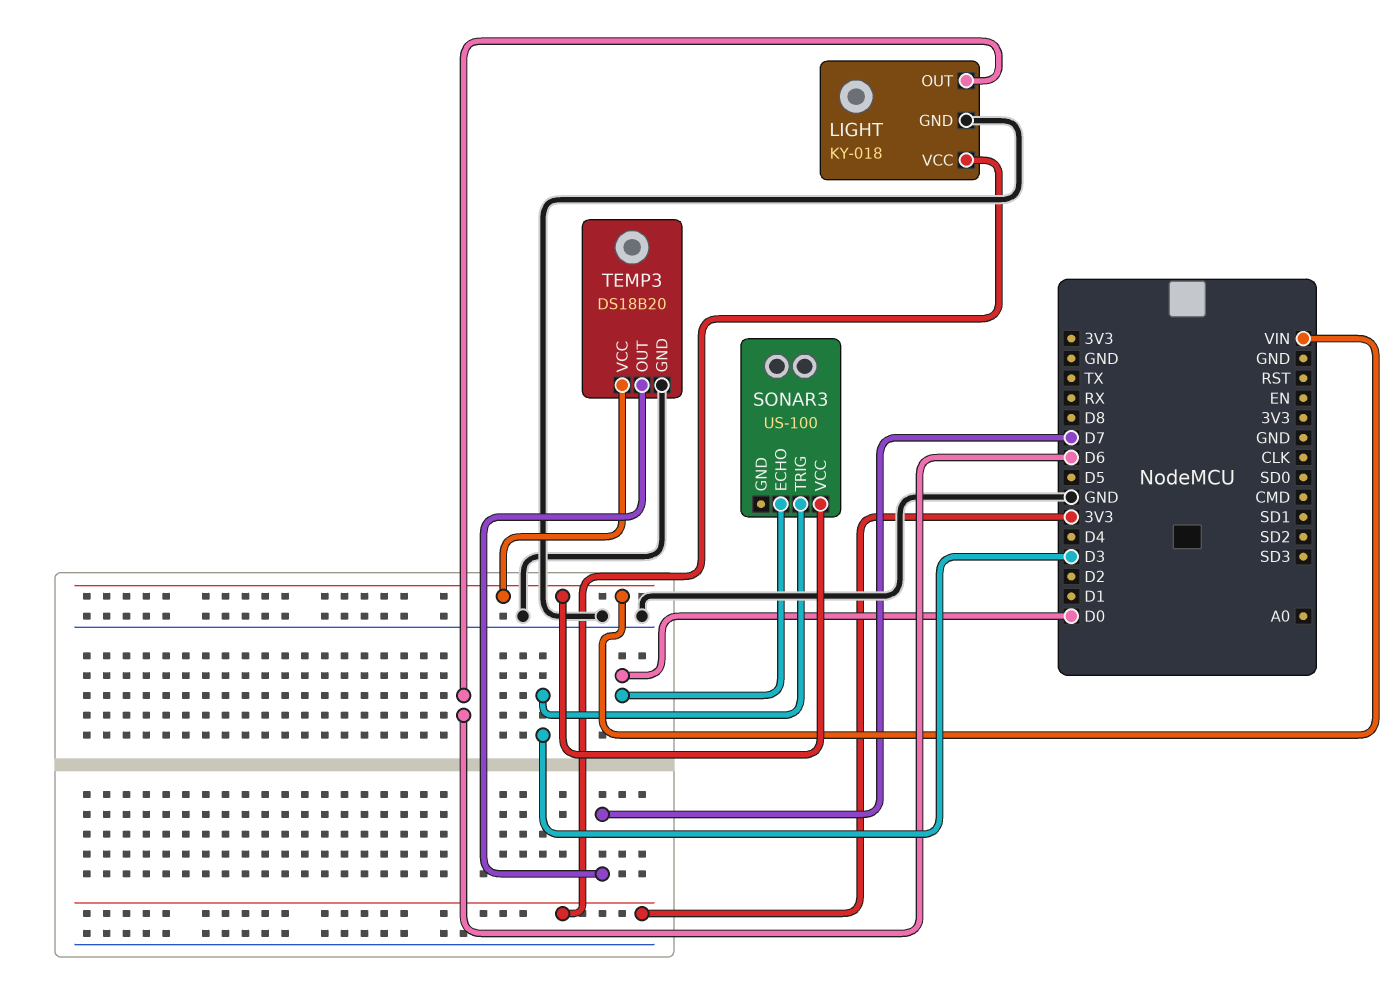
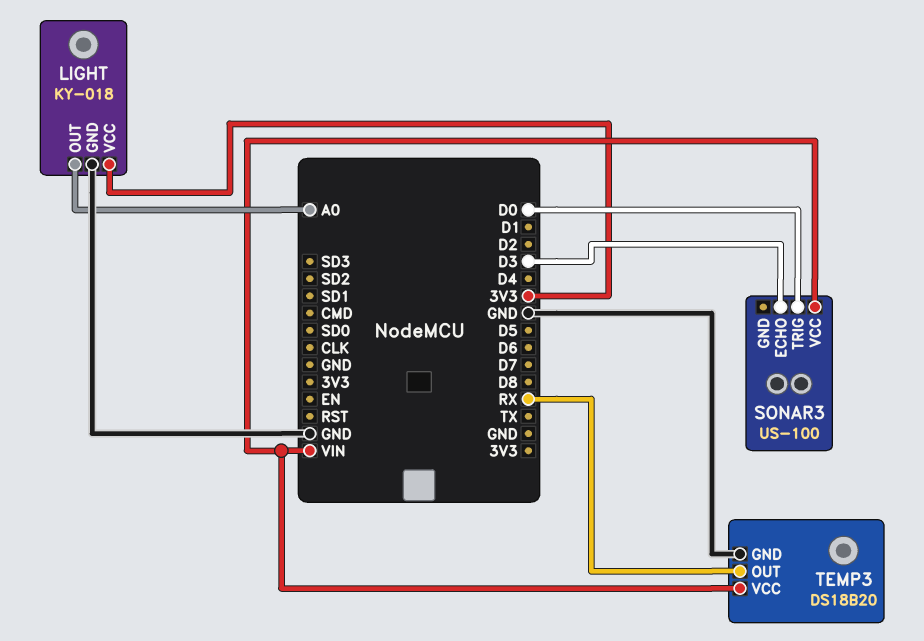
LIGHT pin OUT: D6 -> A0
SONAR3 pin ECHO: D0 -> D3
SONAR3 pin TRIG: D3 -> D0
TEMP3 pin OUT: D7 -> RX

